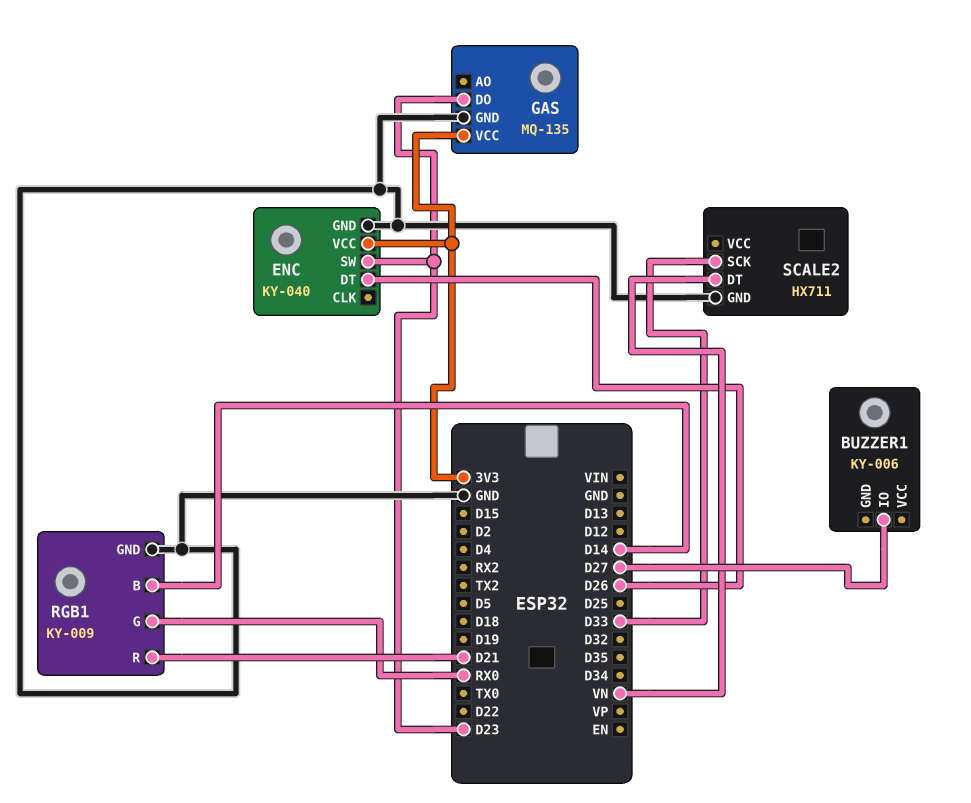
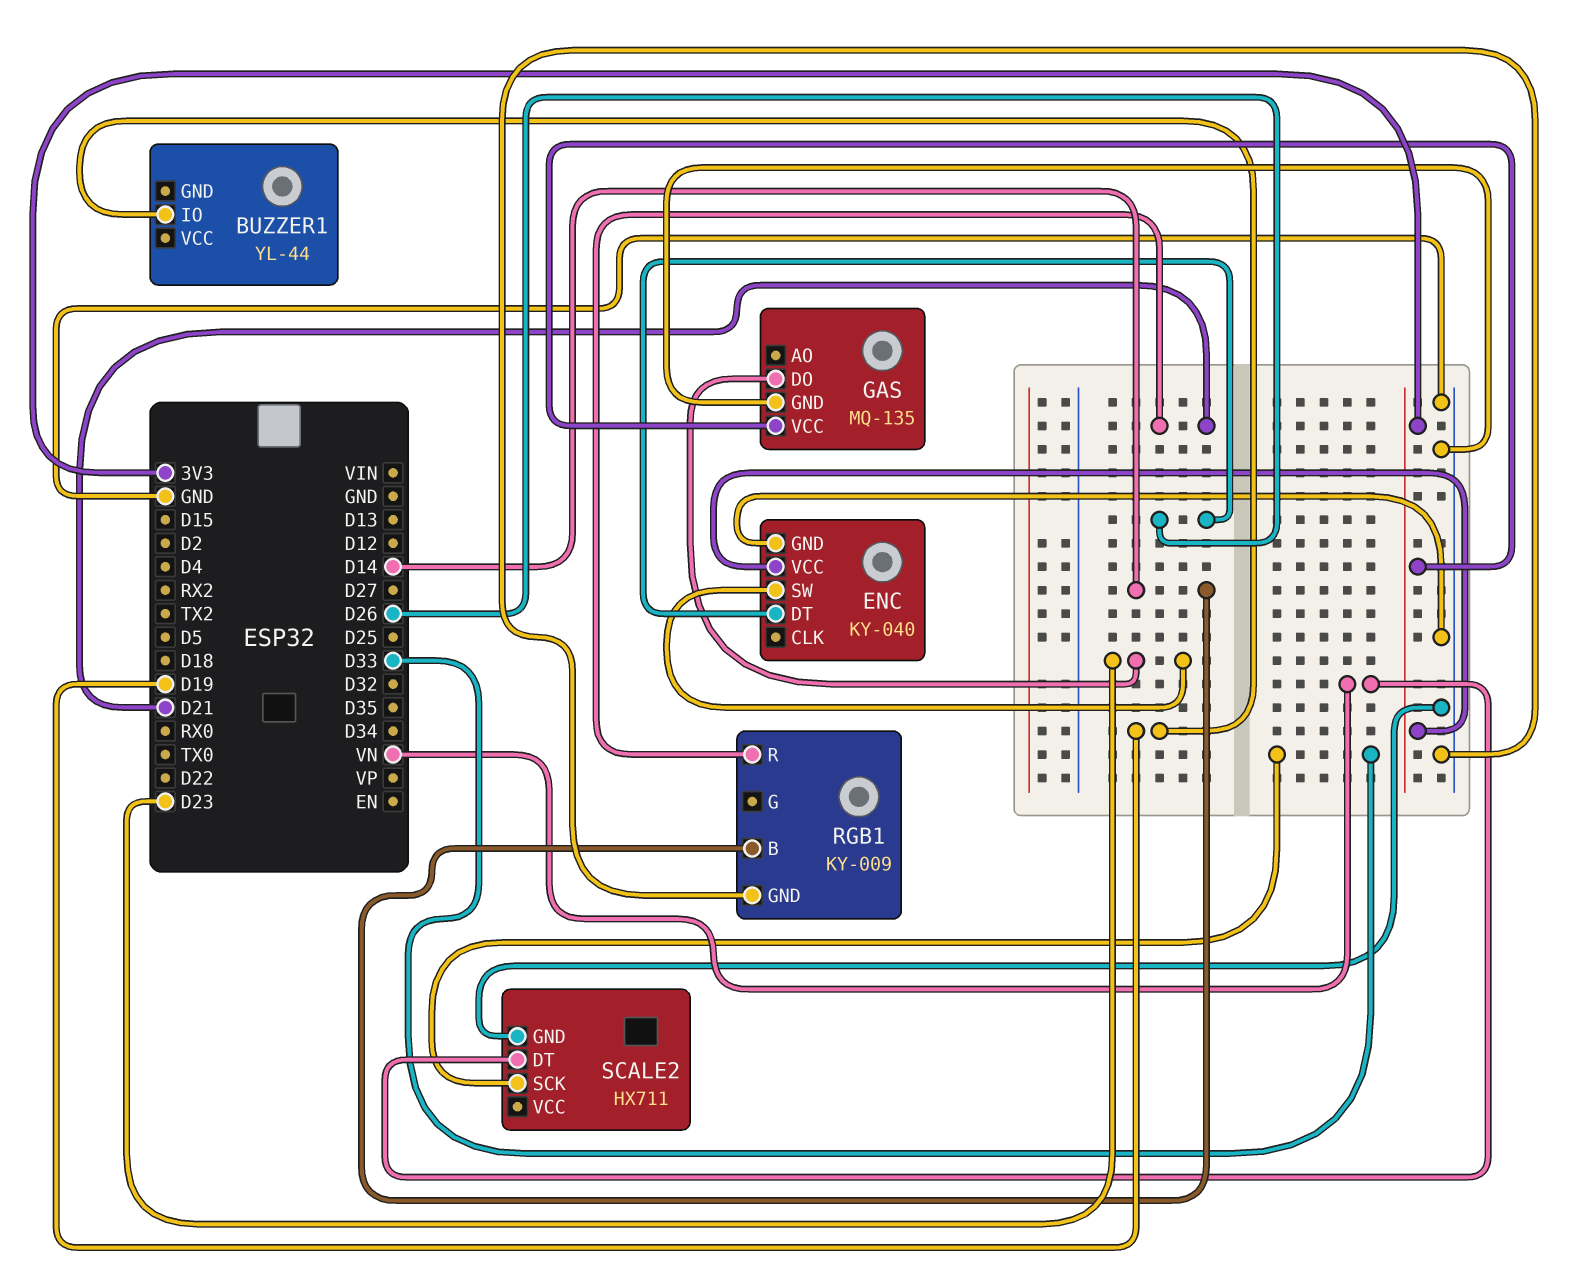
BUZZER1: KY-006 -> YL-44
BUZZER1 pin IO: D27 -> D19
RGB1 pin G: RX0 -> none

